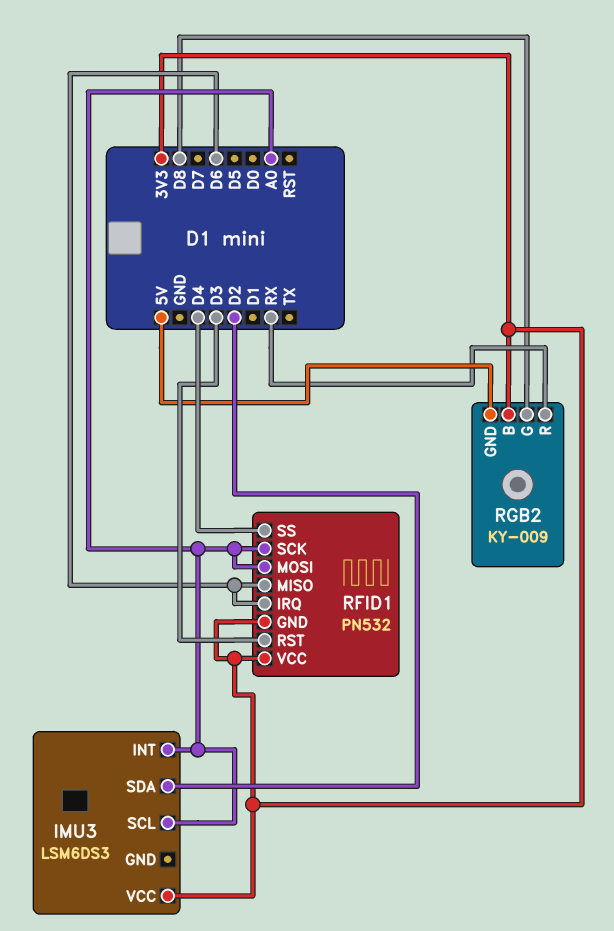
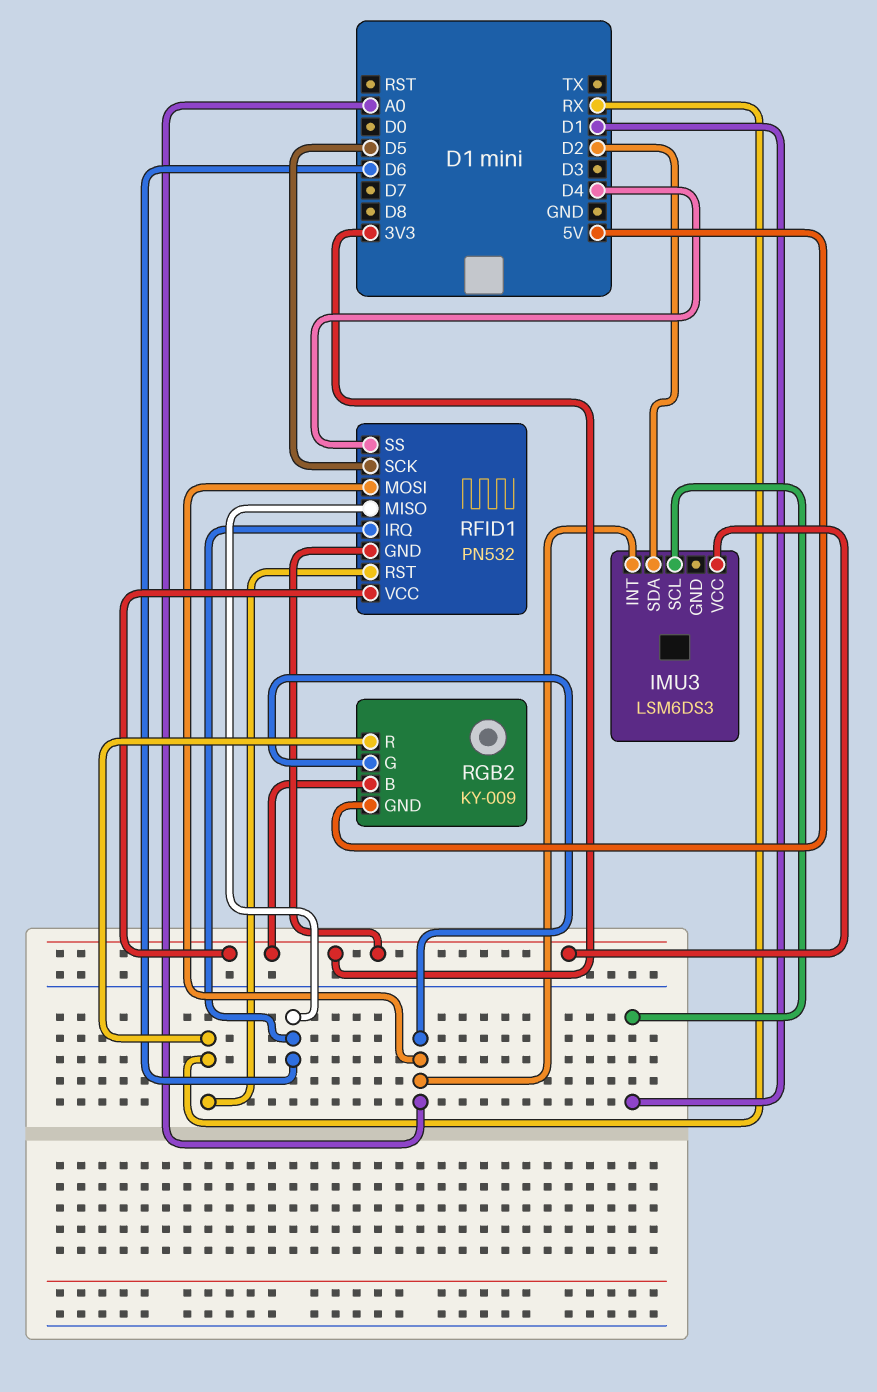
IMU3 pin SCL: A0 -> D1
RFID1 pin RST: D3 -> RX
RFID1 pin SCK: A0 -> D5
RGB2 pin G: D8 -> A0

